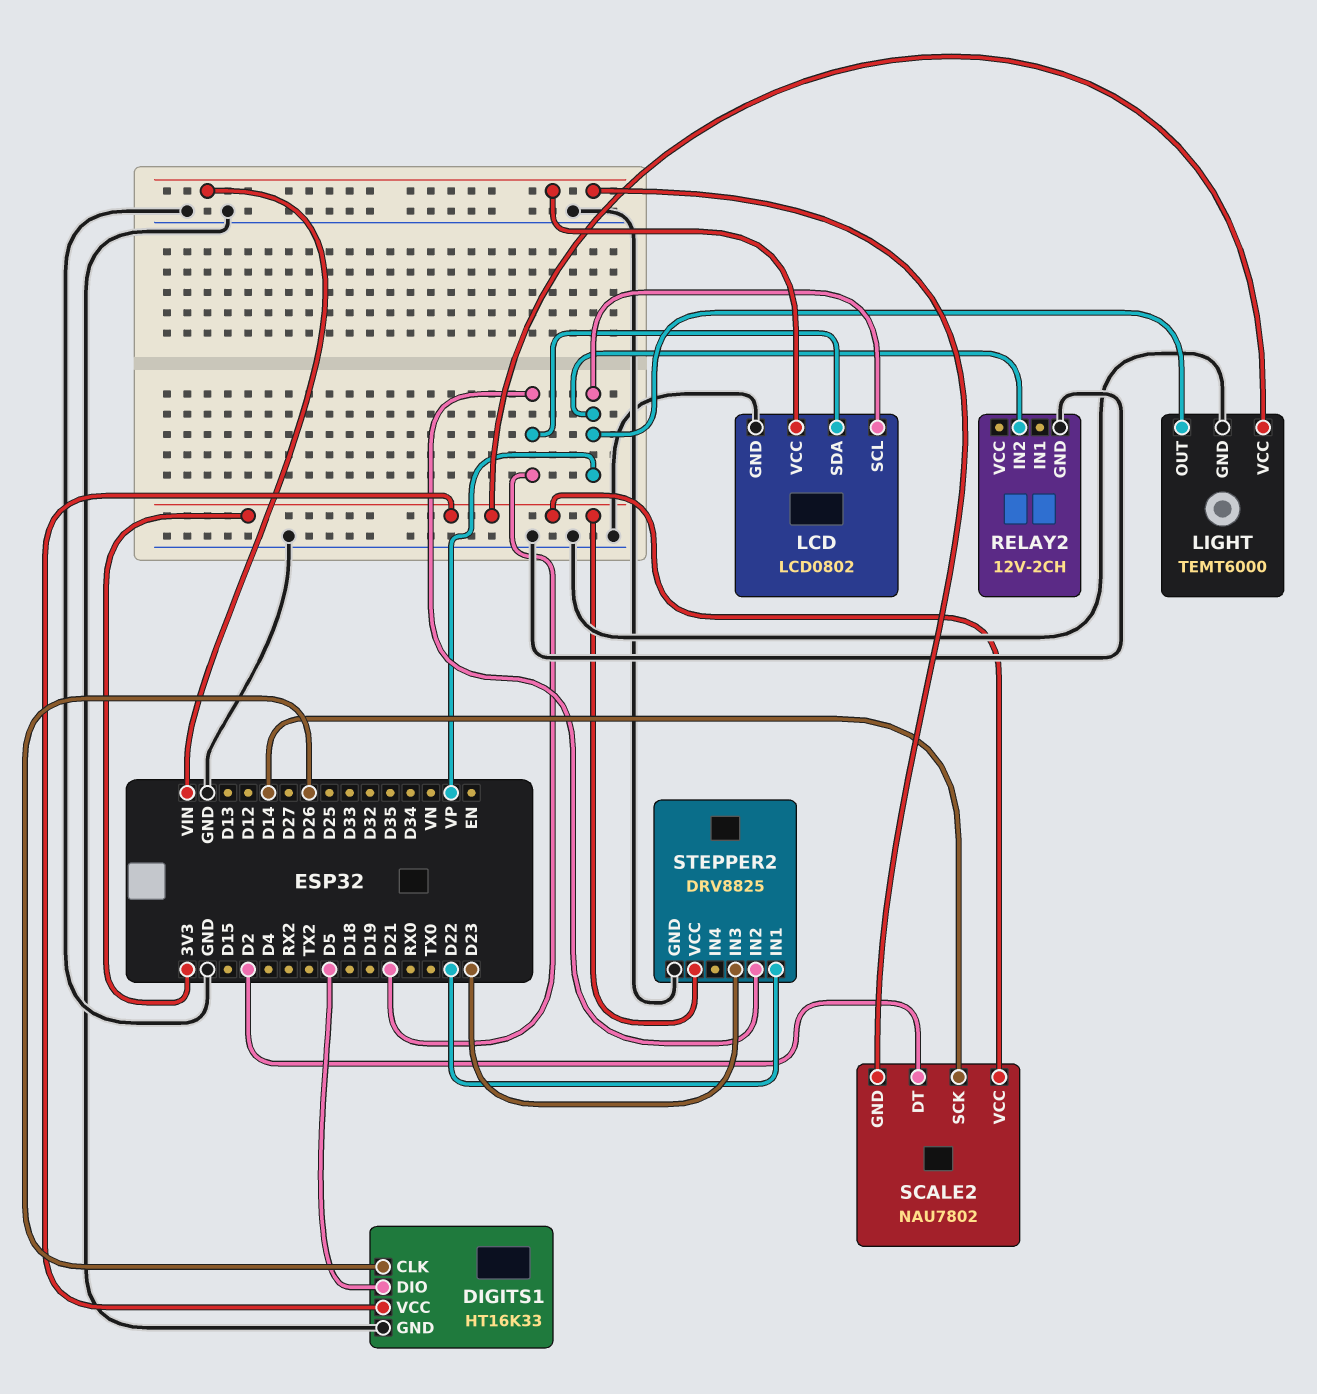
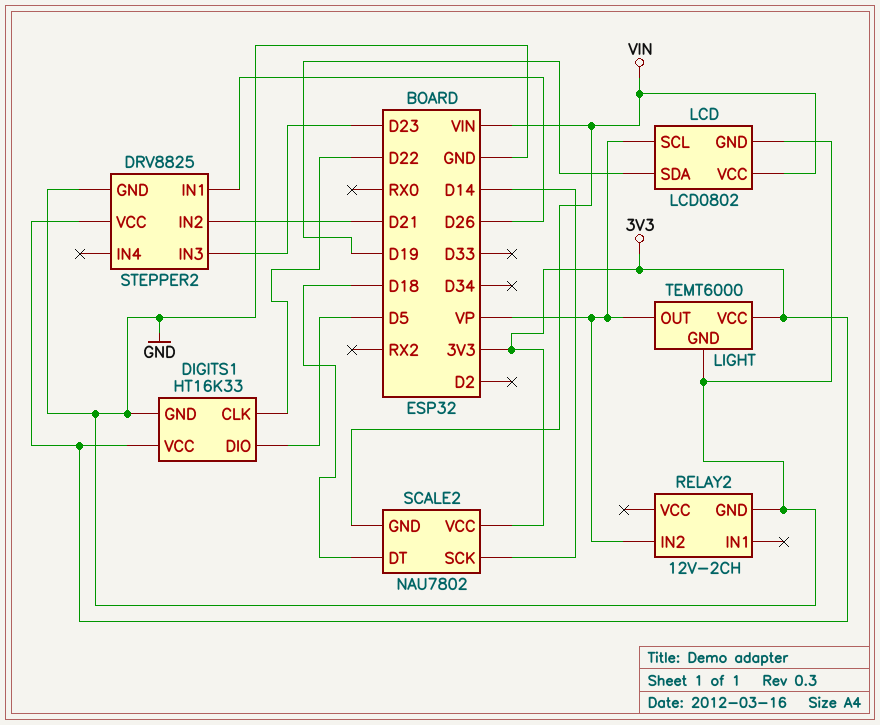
DIGITS1 pin CLK: D26 -> D22
LCD pin SDA: D21 -> D19
SCALE2 pin DT: D2 -> D18
STEPPER2 pin IN1: D22 -> D26

